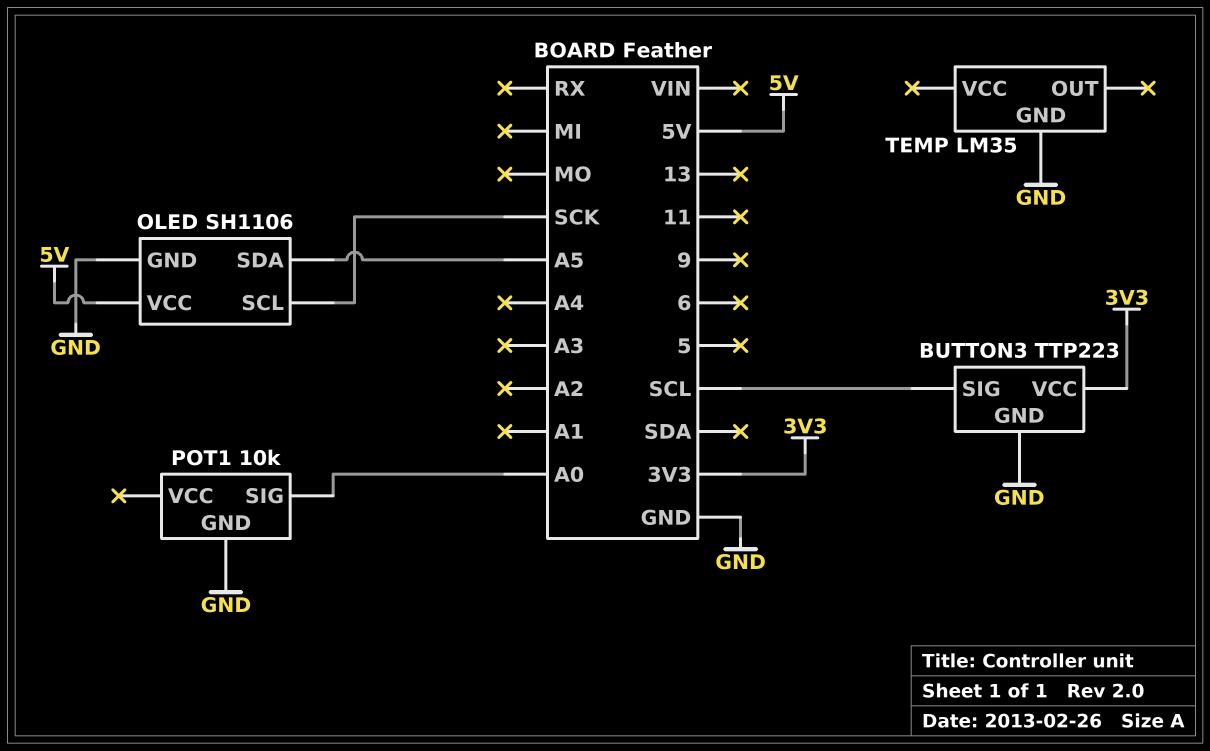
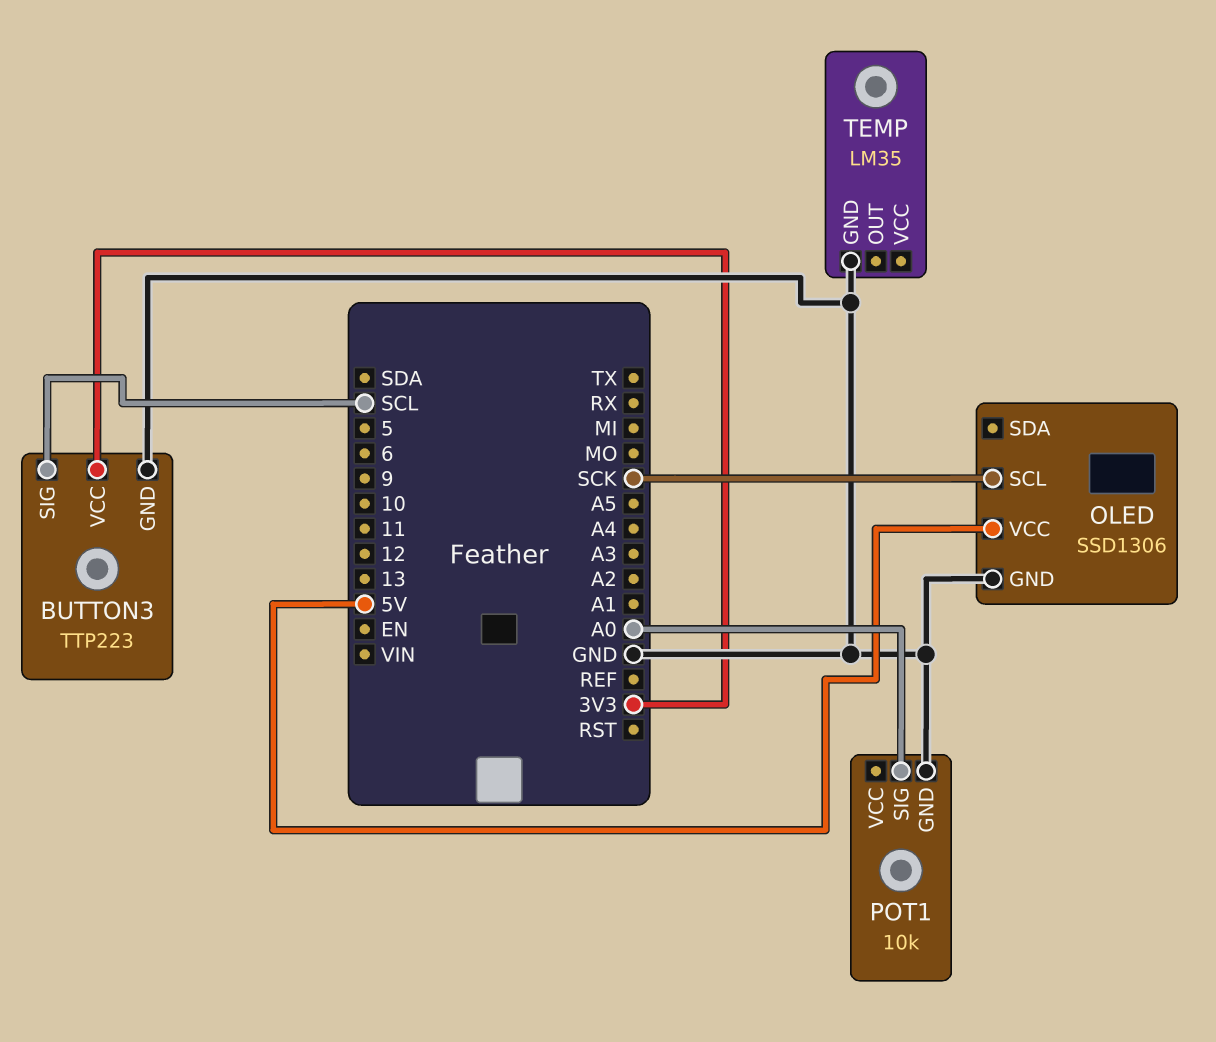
OLED: SH1106 -> SSD1306
OLED pin SDA: A5 -> none

